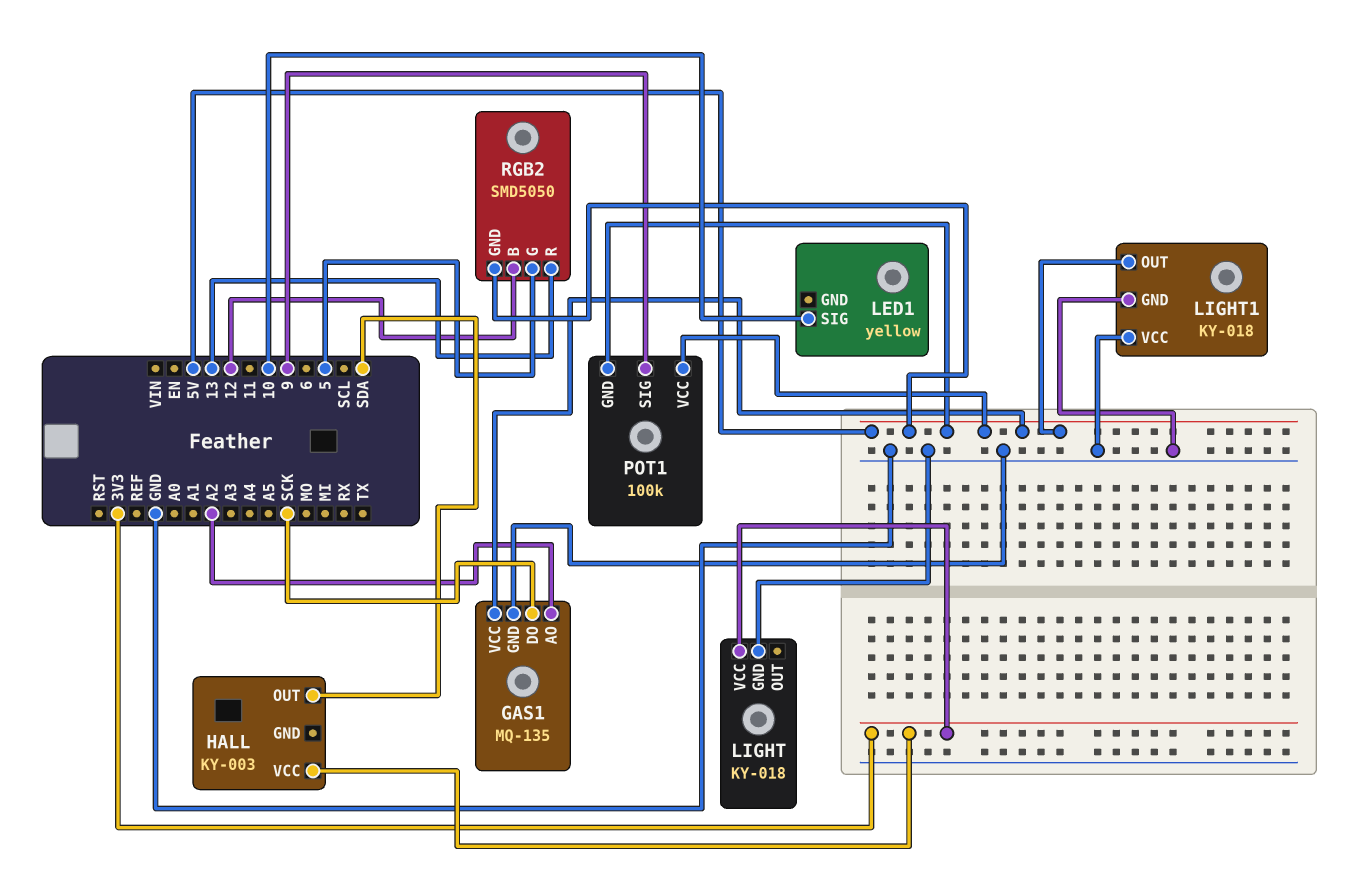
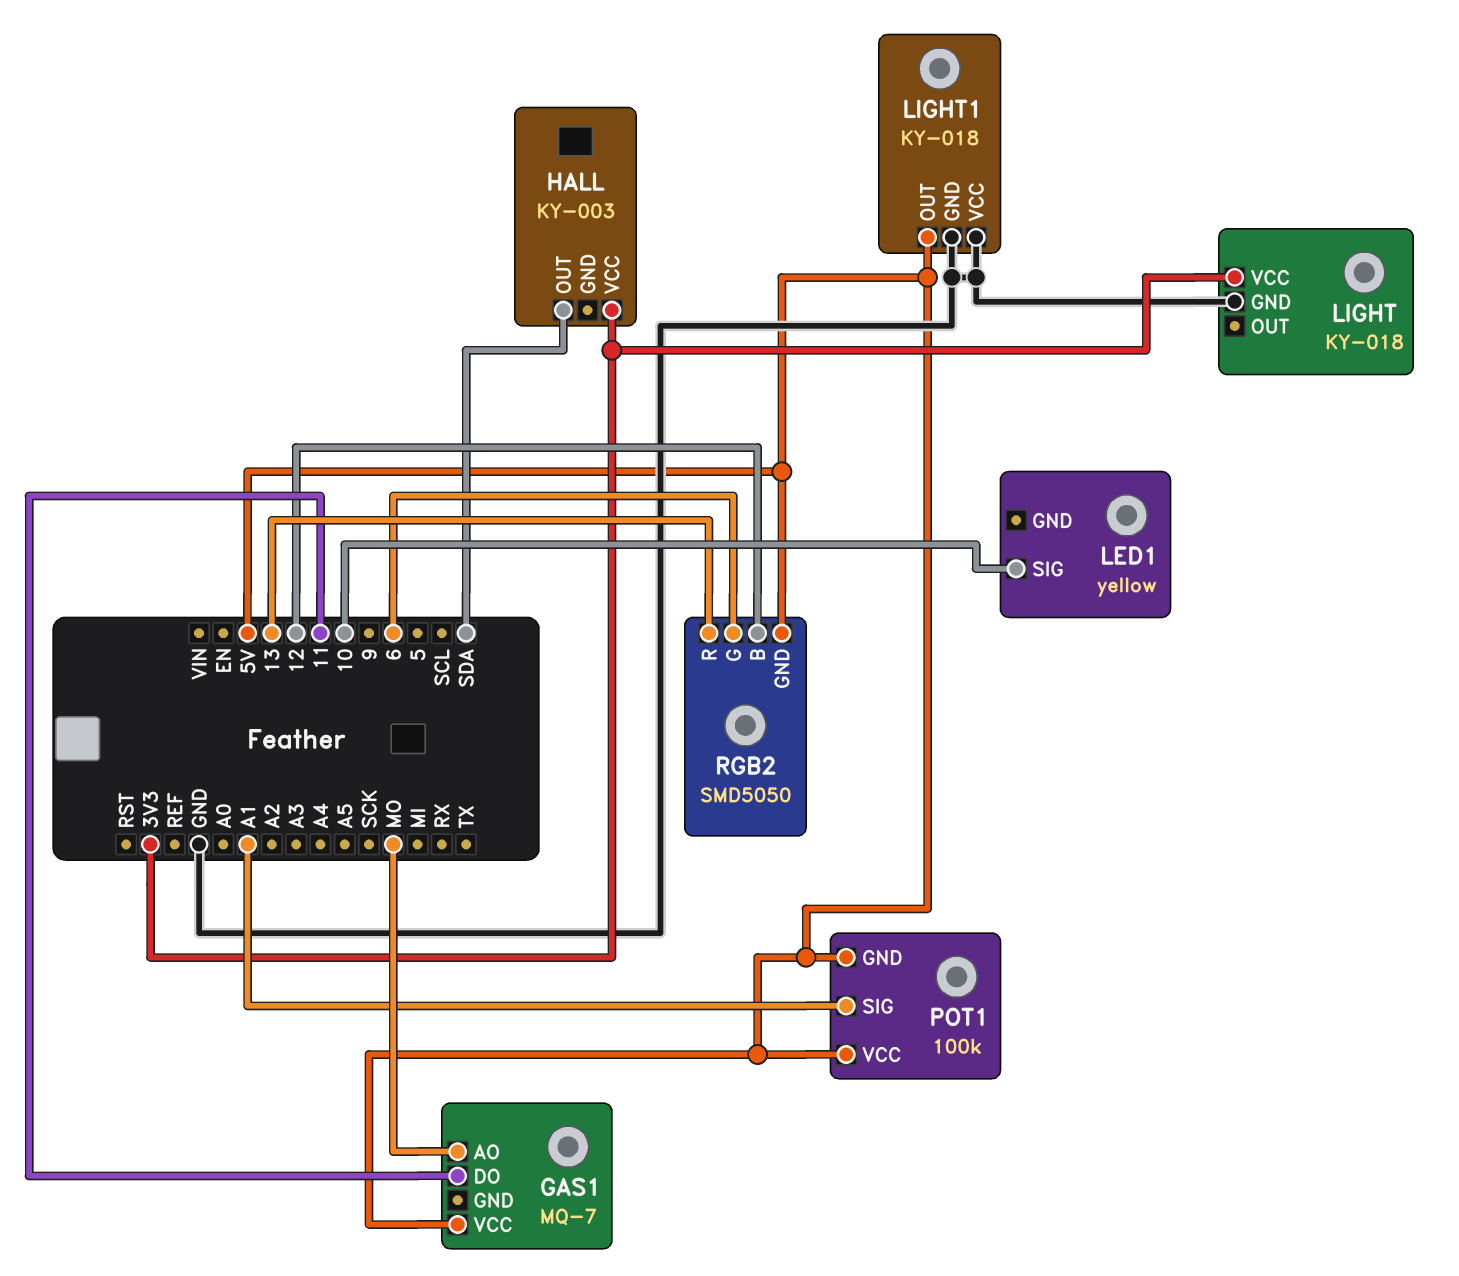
GAS1: MQ-135 -> MQ-7
GAS1 pin AO: A2 -> MO
GAS1 pin DO: SCK -> 11
GAS1 pin GND: GND -> none
POT1 pin SIG: 9 -> A1
RGB2 pin G: 5 -> 6

